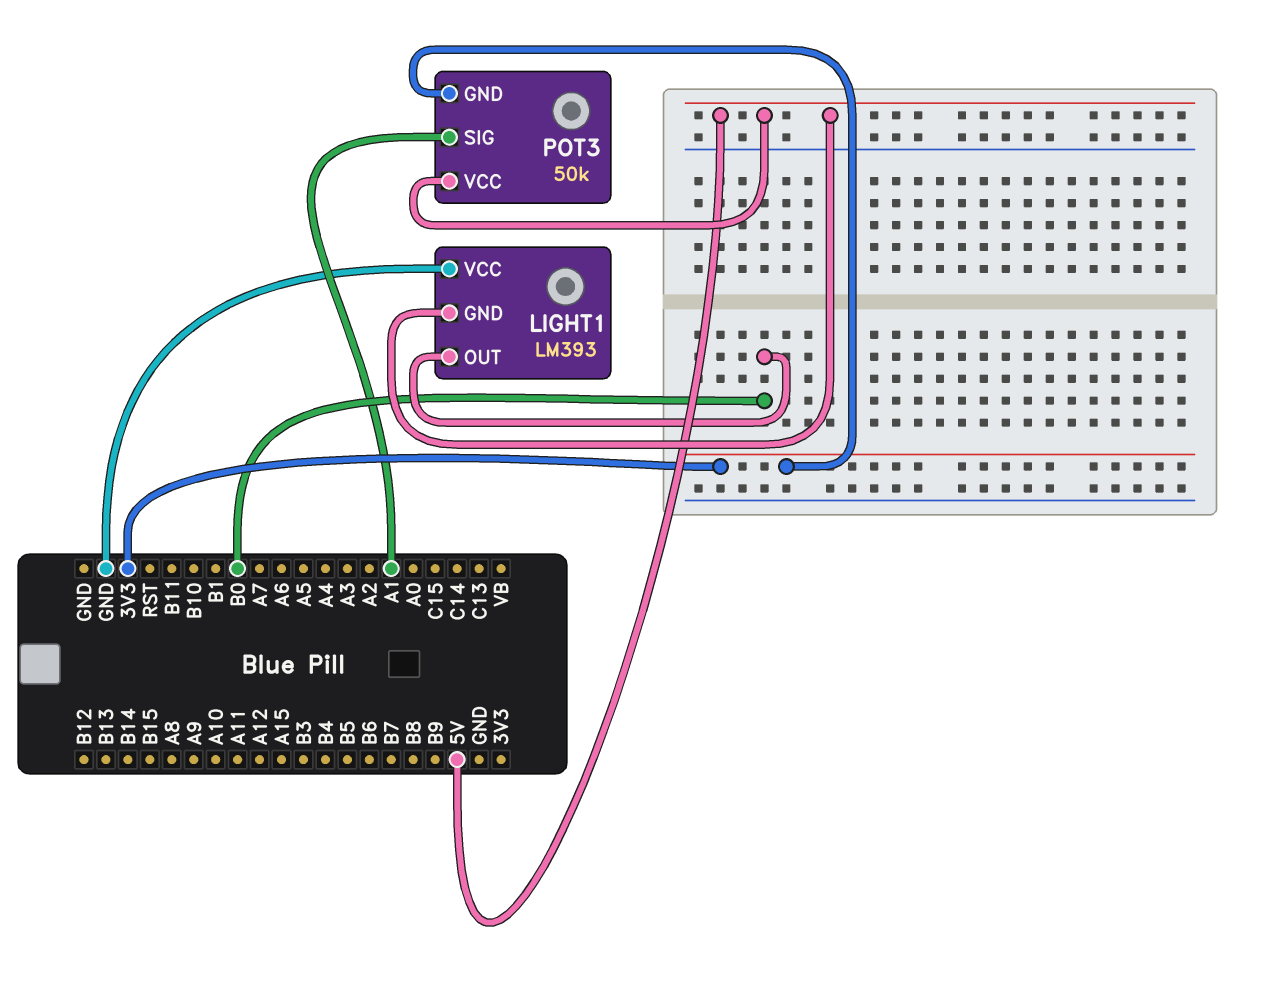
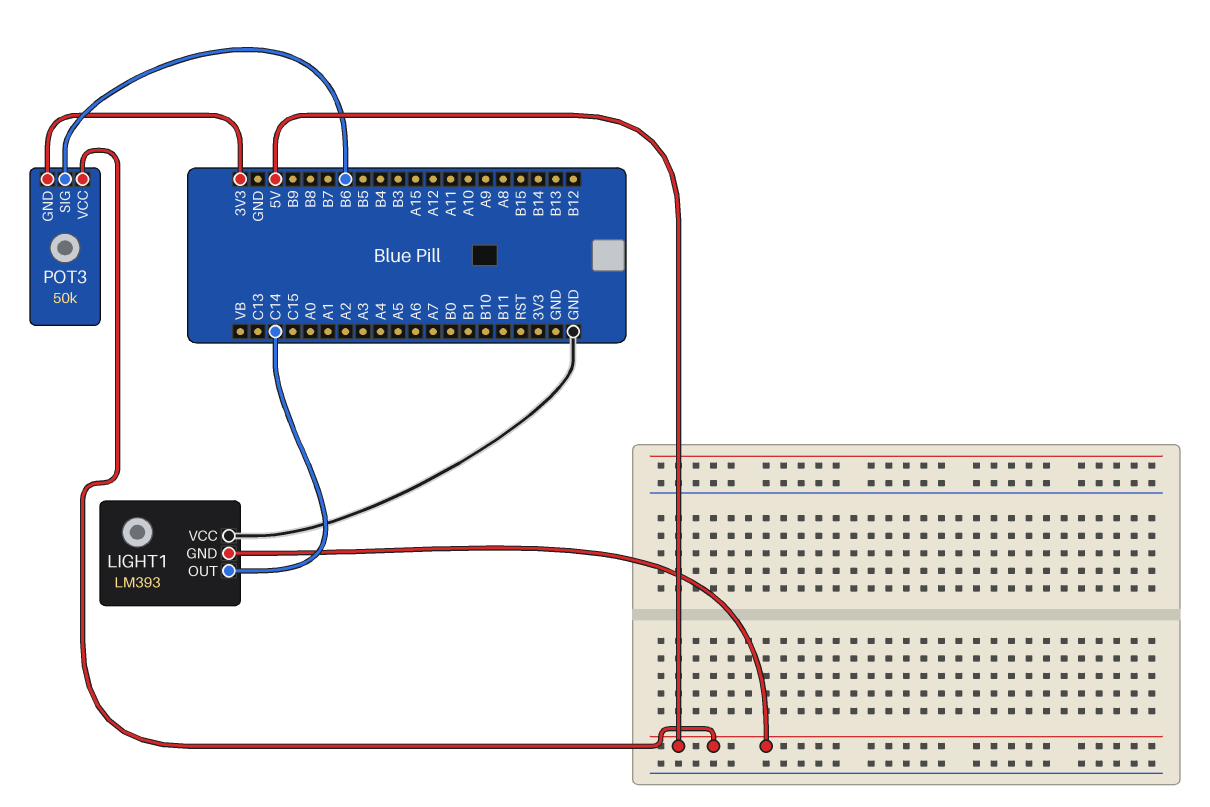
LIGHT1 pin OUT: B0 -> C14
POT3 pin SIG: A1 -> B6

